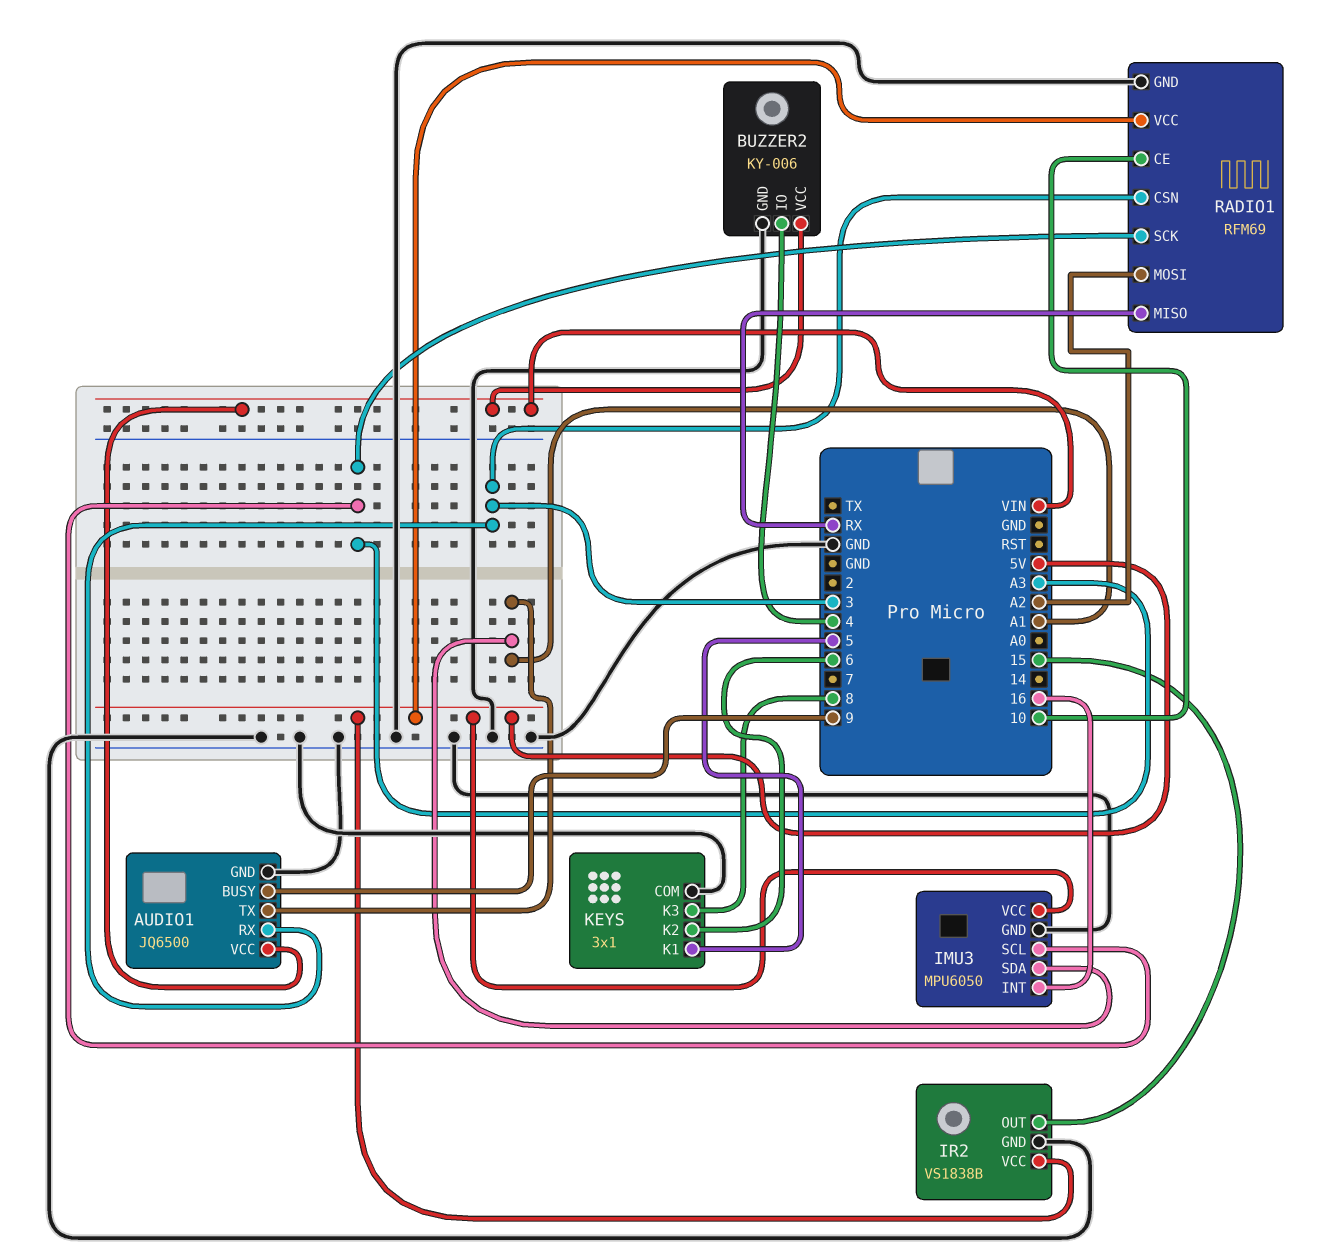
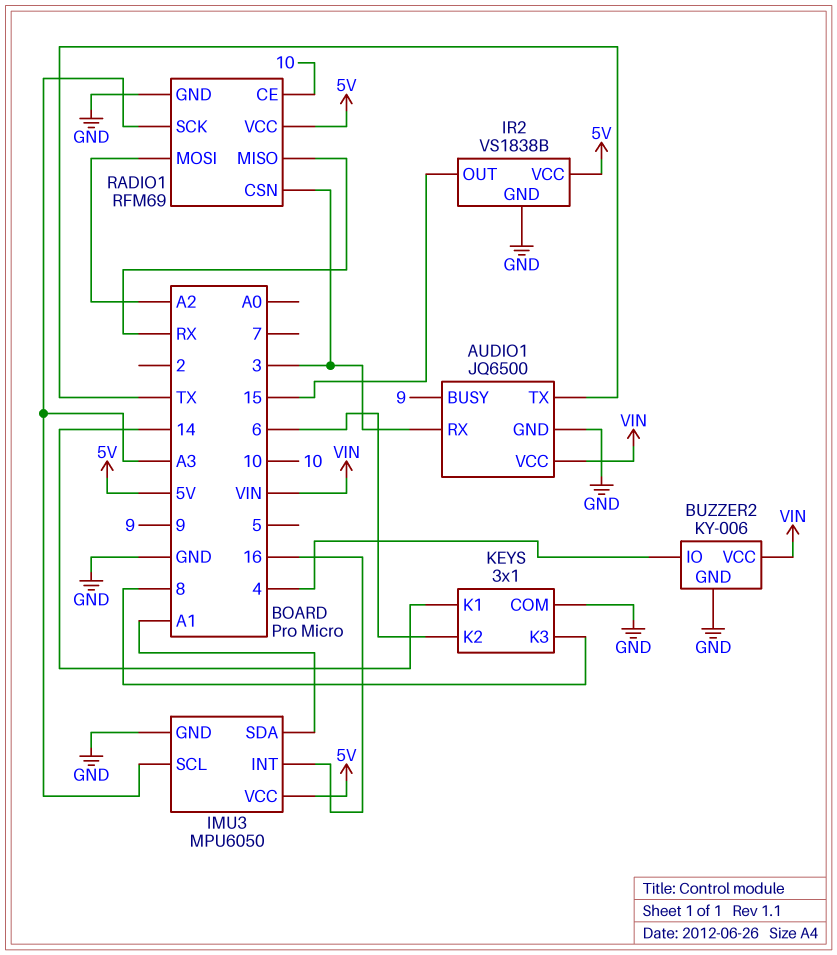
AUDIO1 pin TX: A1 -> TX
KEYS pin K1: 5 -> 14

